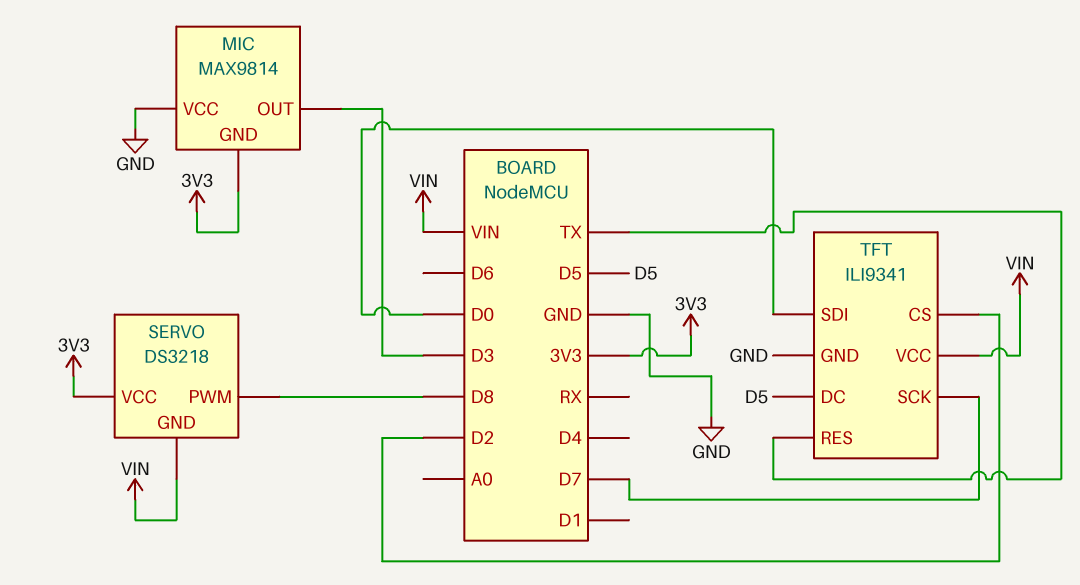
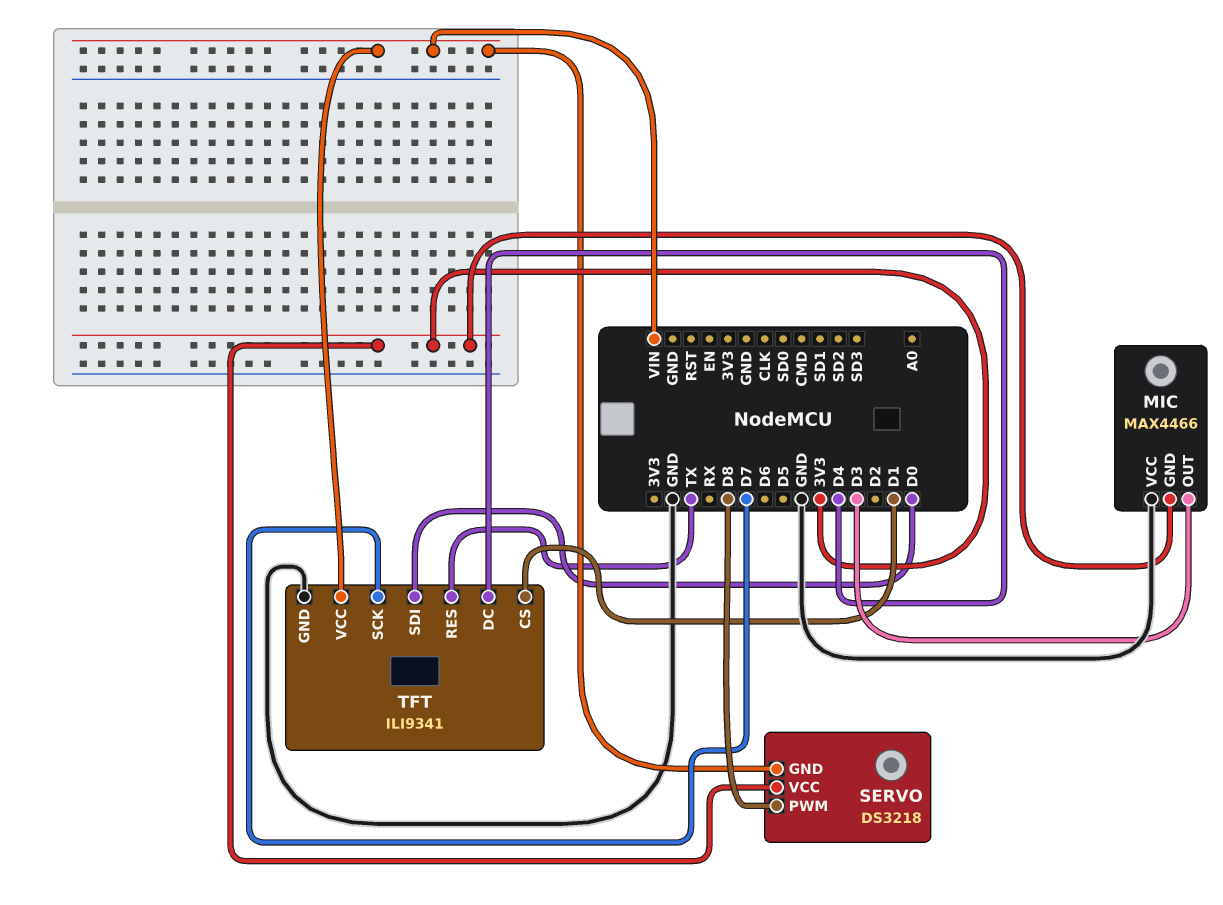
MIC: MAX9814 -> MAX4466
TFT pin CS: D2 -> D1
TFT pin DC: D5 -> D4

